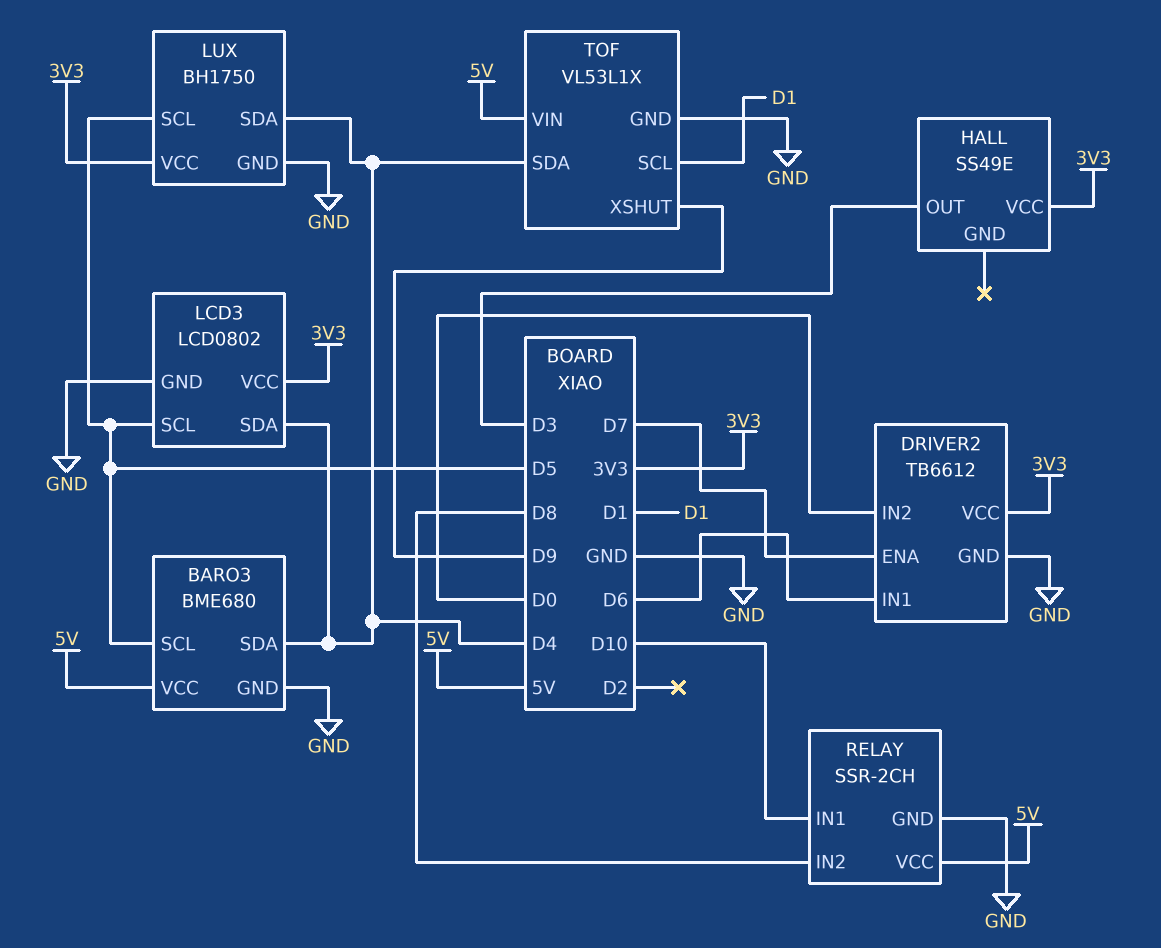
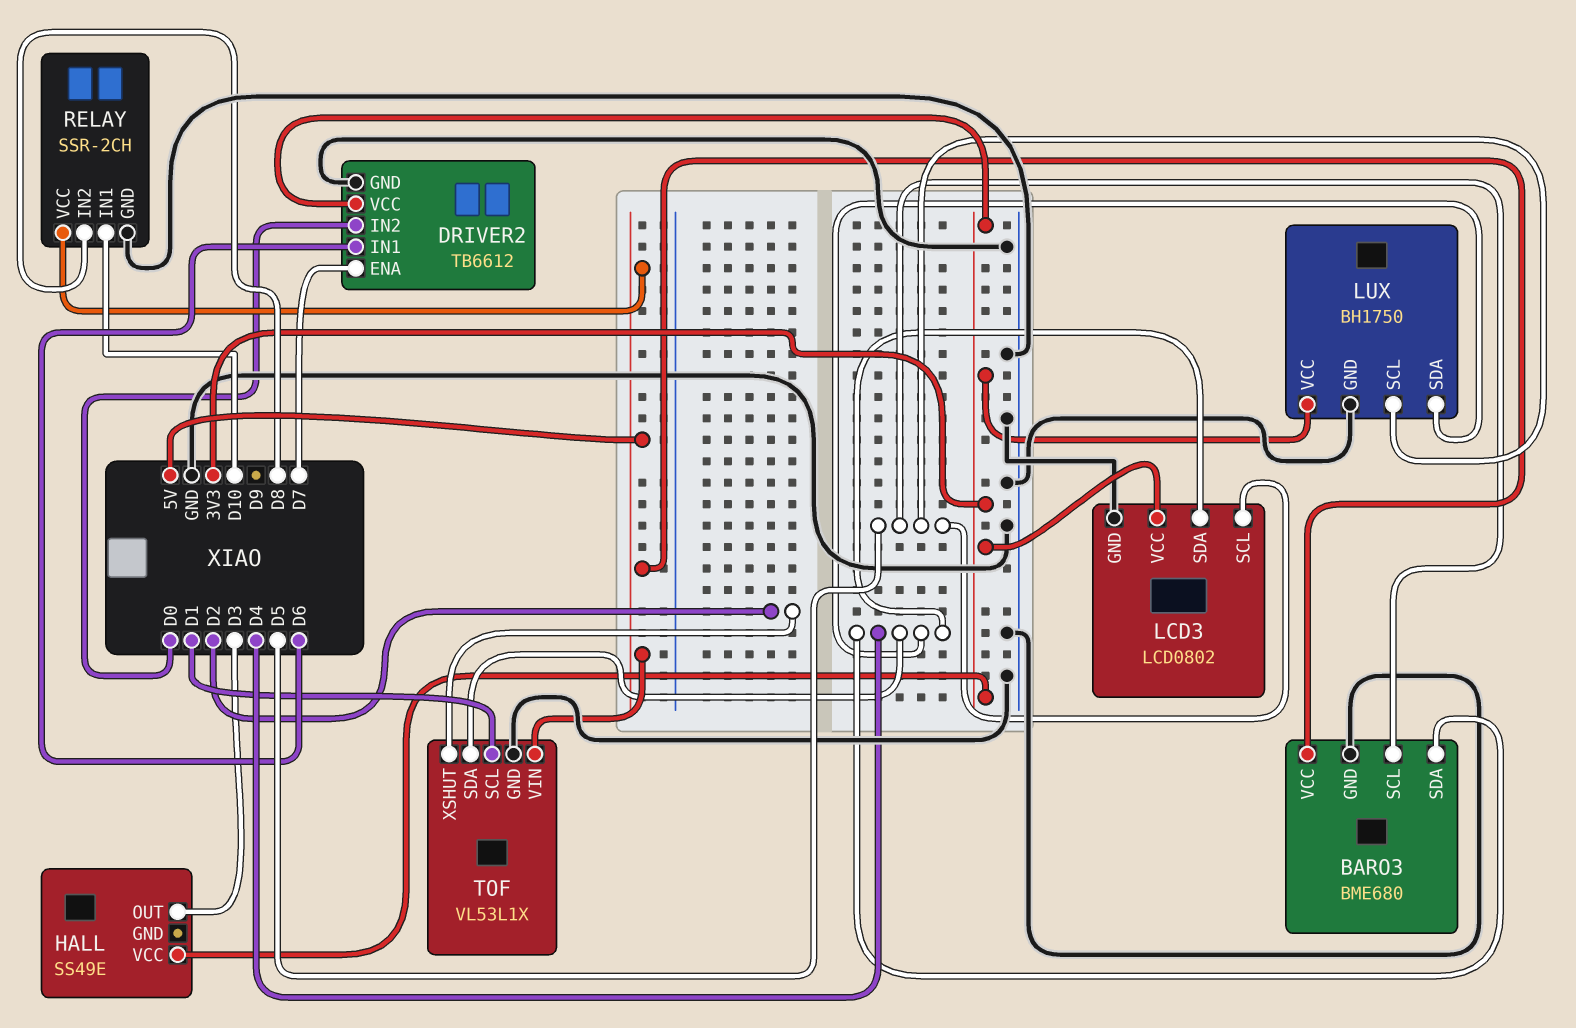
TOF pin XSHUT: D9 -> D2

